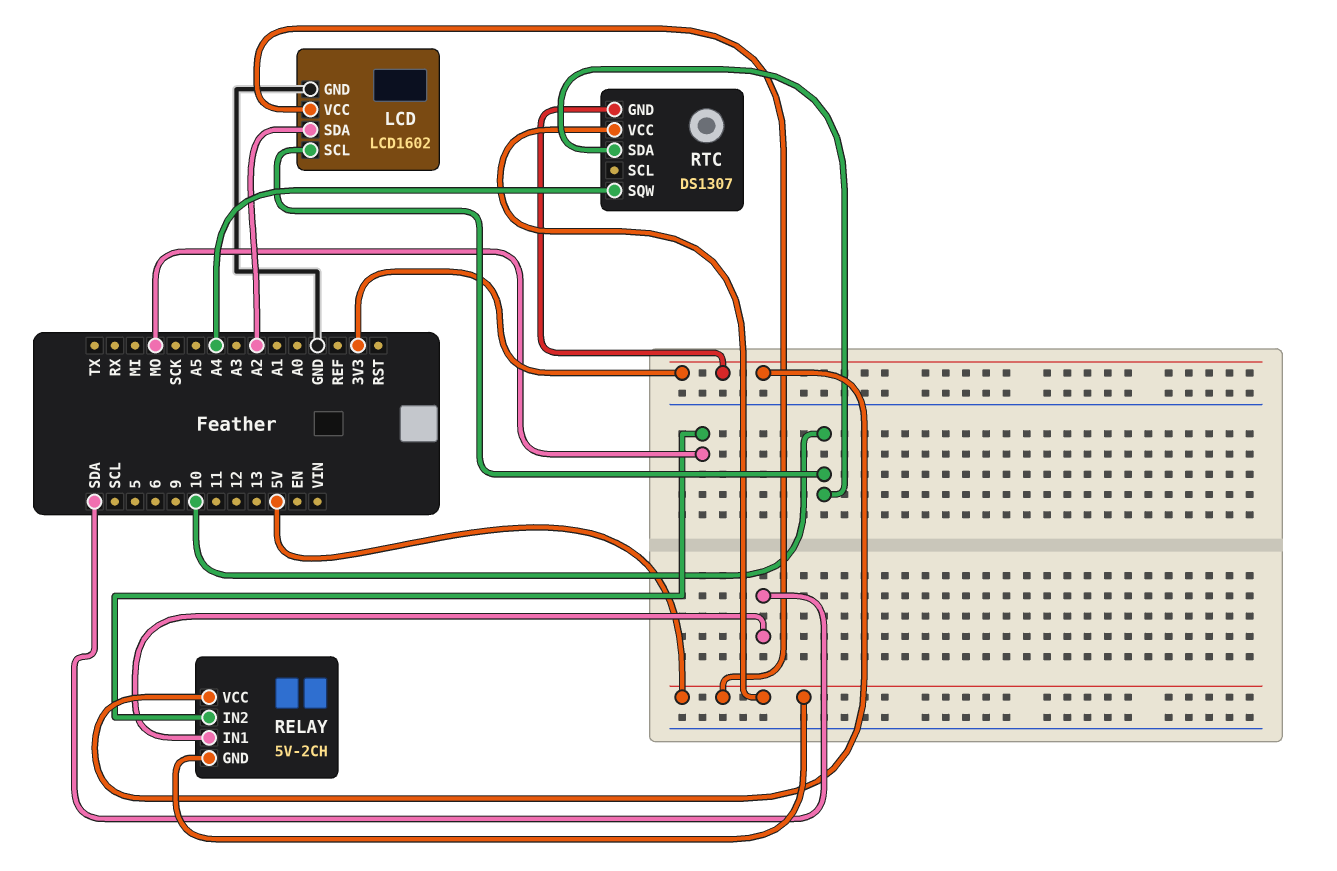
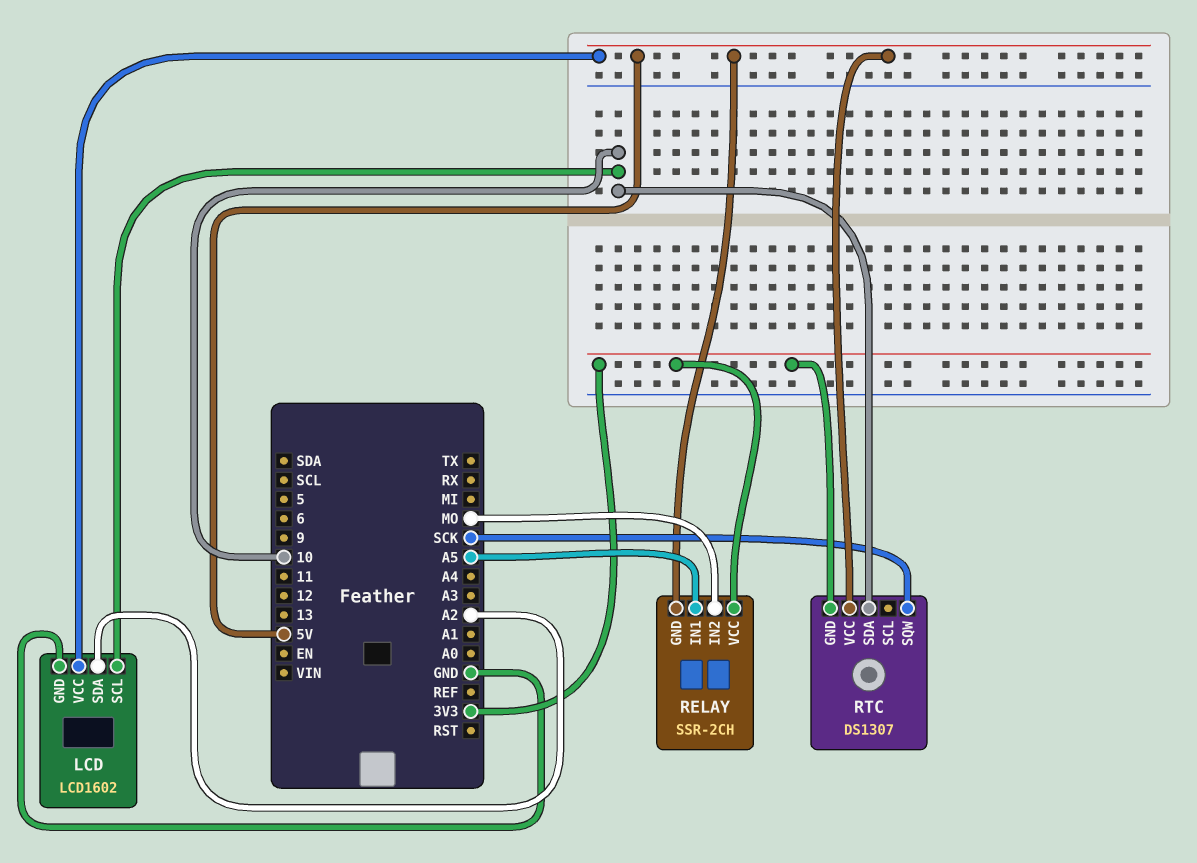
RELAY: 5V-2CH -> SSR-2CH
RELAY pin IN1: SDA -> A5
RTC pin SQW: A4 -> SCK

